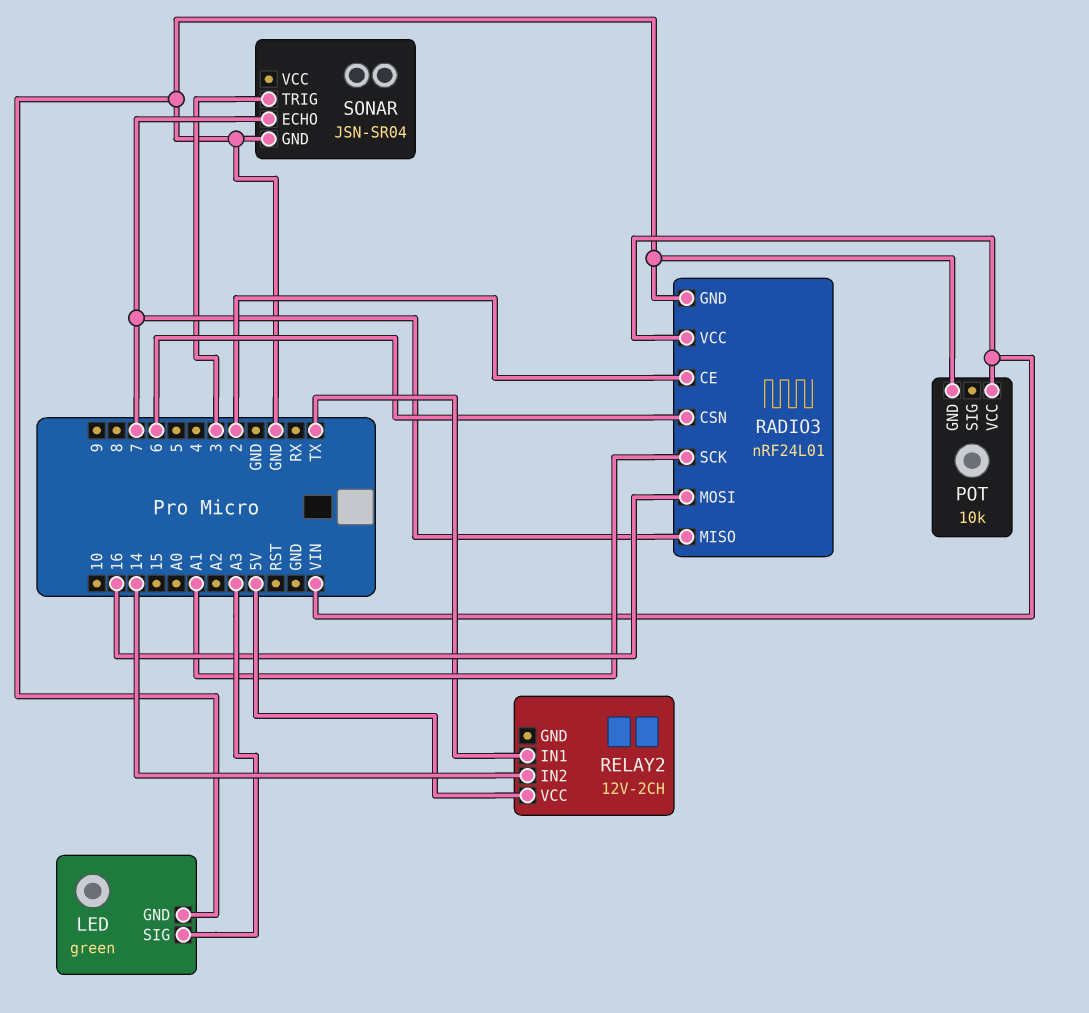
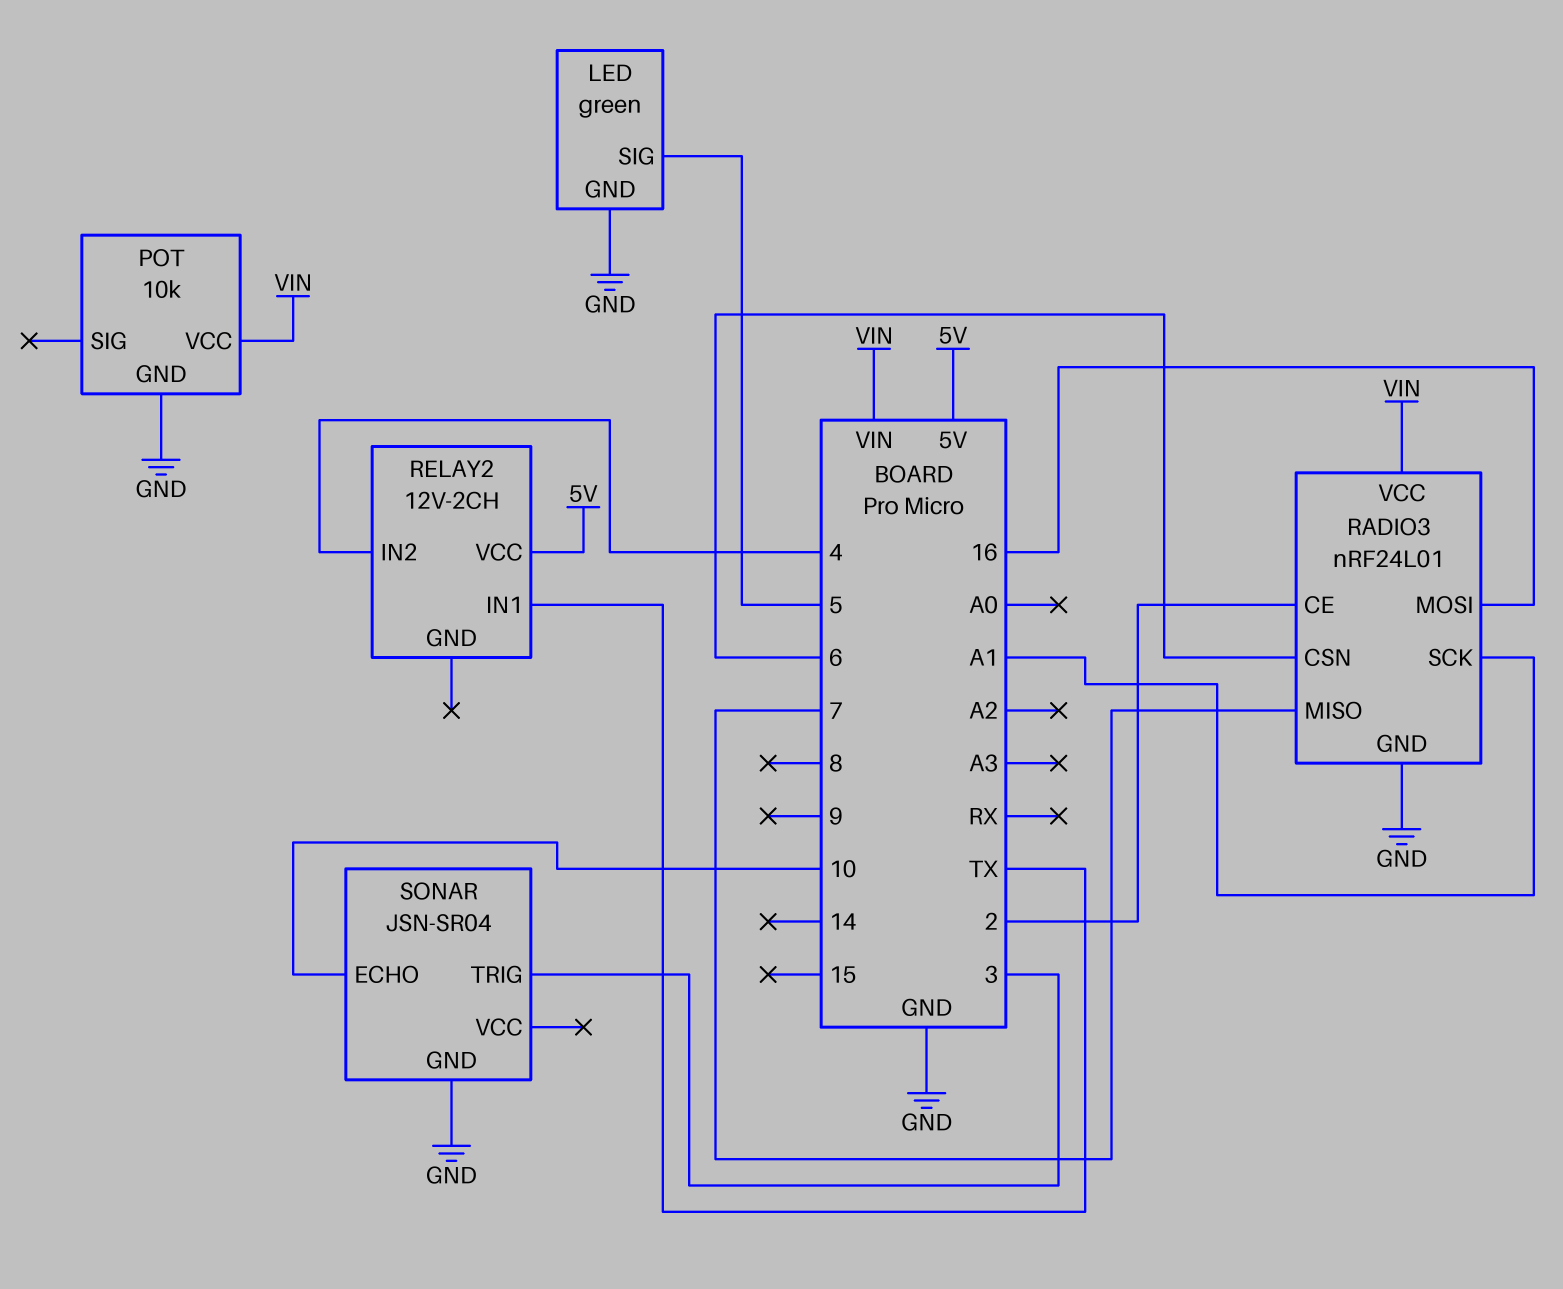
LED pin SIG: A3 -> 5
RELAY2 pin IN2: 14 -> 4
SONAR pin ECHO: 7 -> 10

